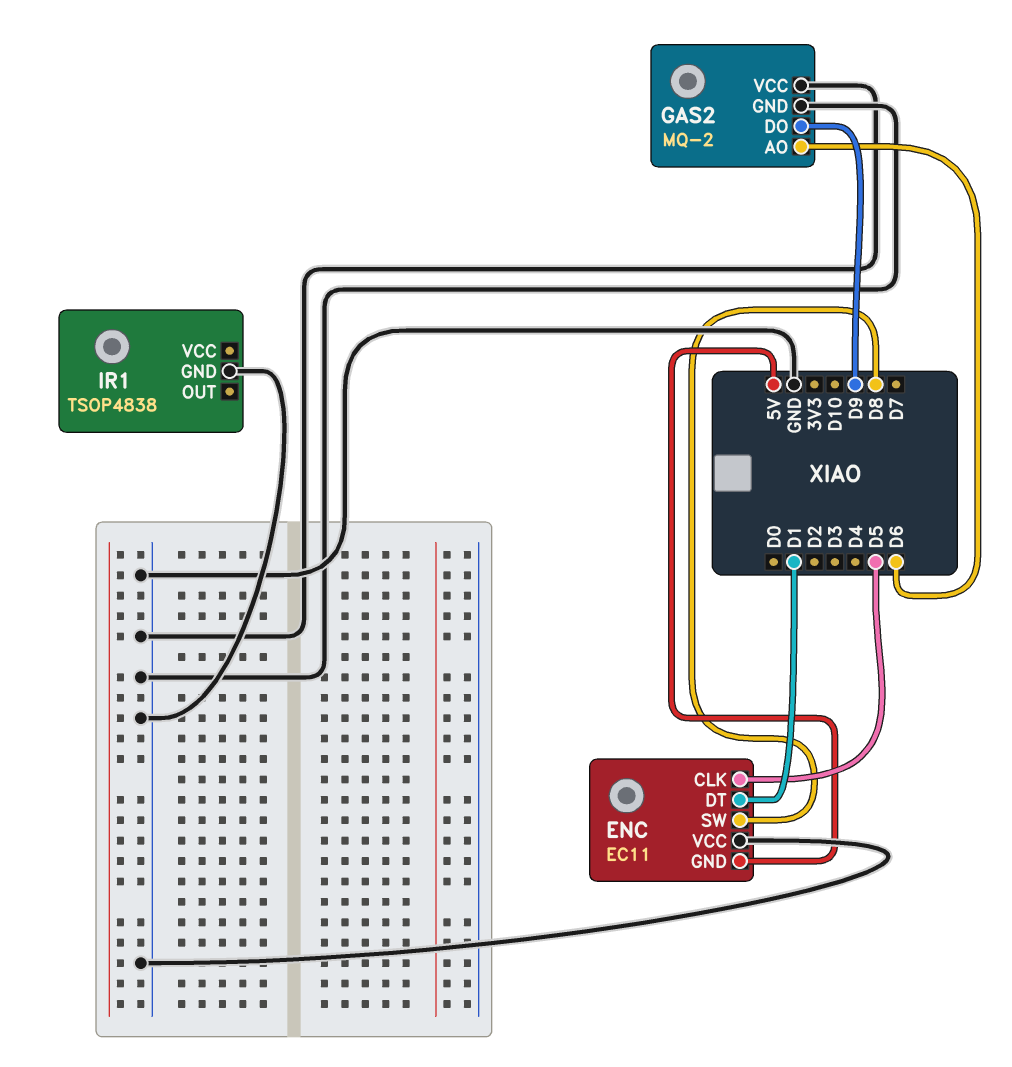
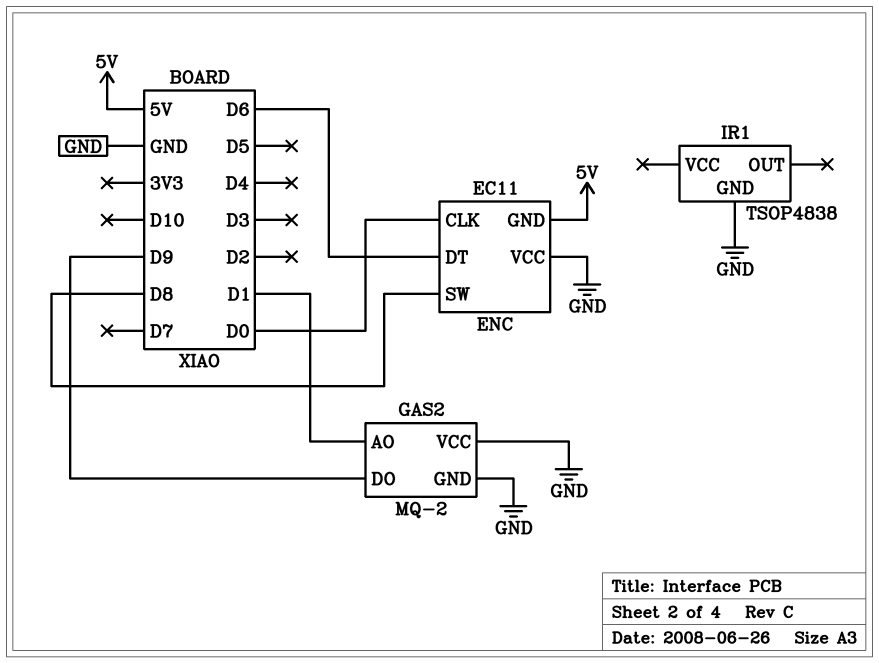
ENC pin CLK: D5 -> D0
ENC pin DT: D1 -> D6
GAS2 pin AO: D6 -> D1

